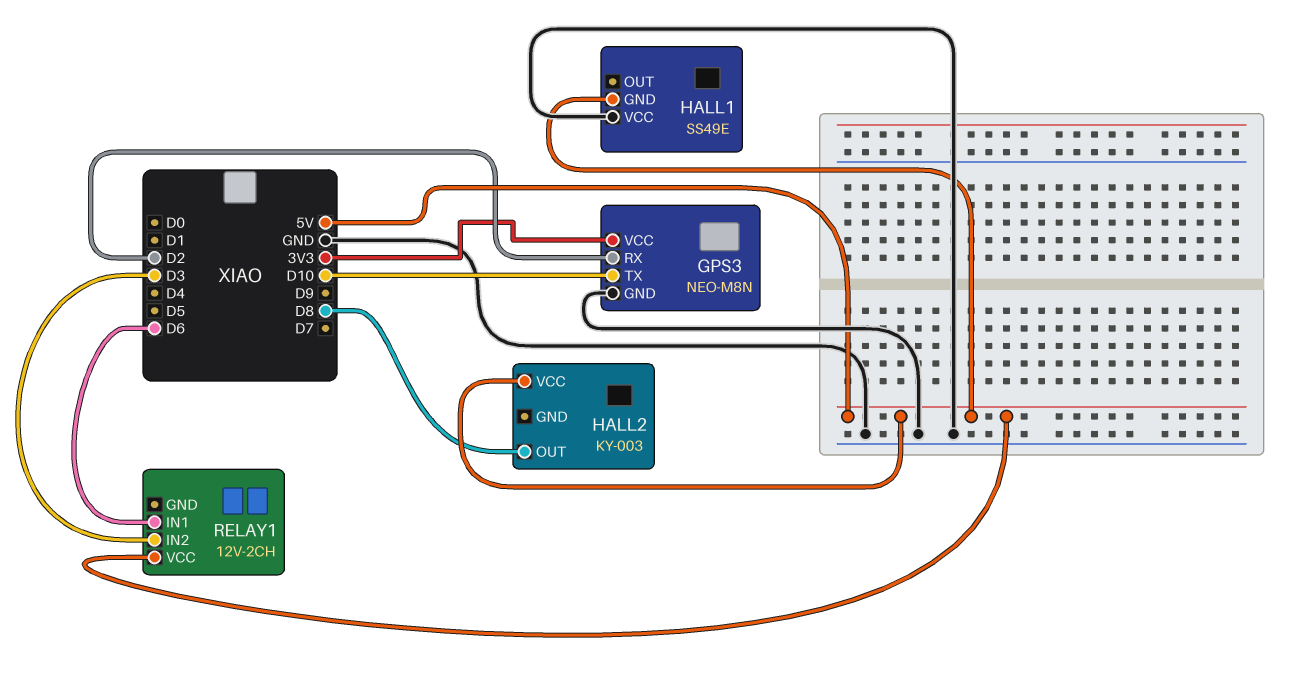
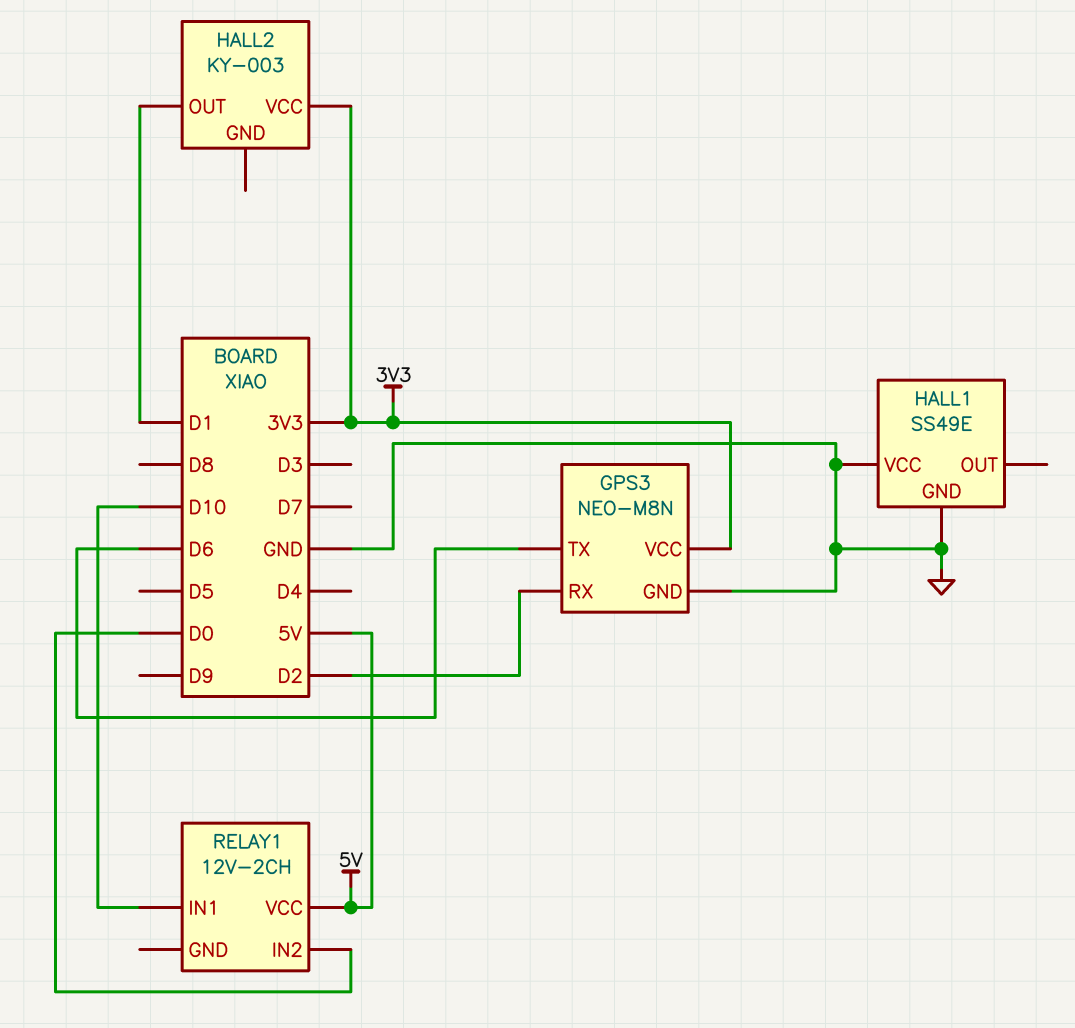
GPS3 pin TX: D10 -> D6
HALL1 pin GND: 5V -> GND
HALL2 pin OUT: D8 -> D1
HALL2 pin VCC: 5V -> 3V3
RELAY1 pin IN1: D6 -> D10
RELAY1 pin IN2: D3 -> D0

